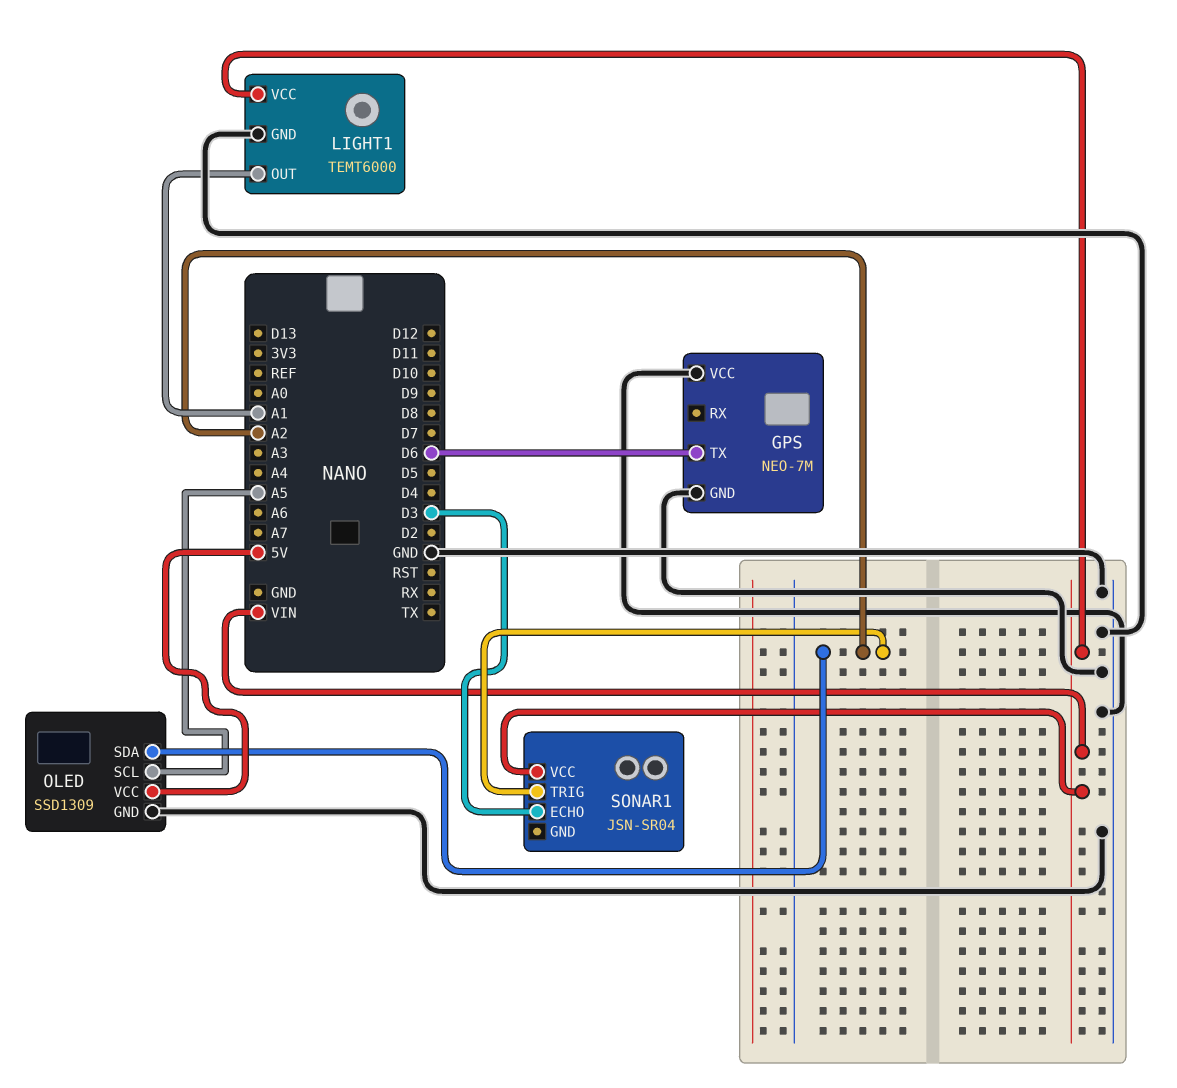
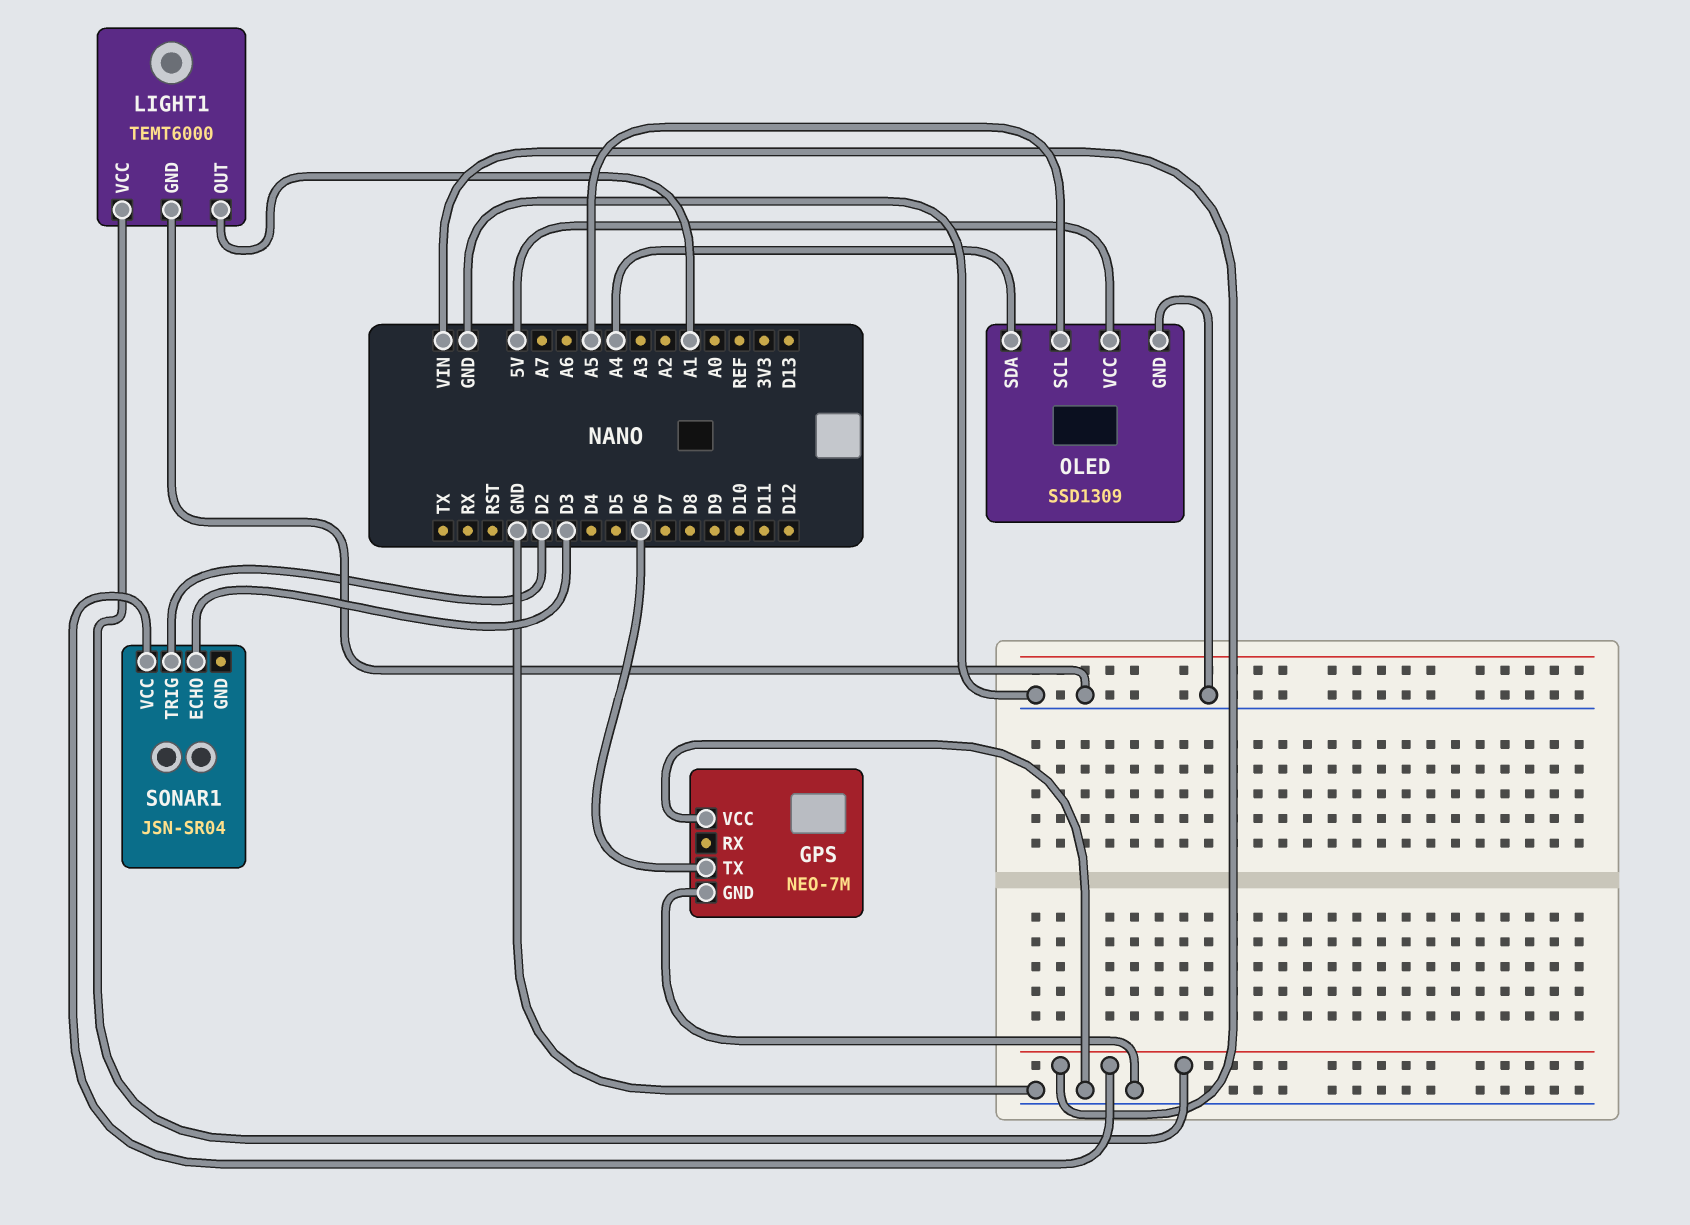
OLED pin SDA: A2 -> A4
SONAR1 pin TRIG: A2 -> D2

